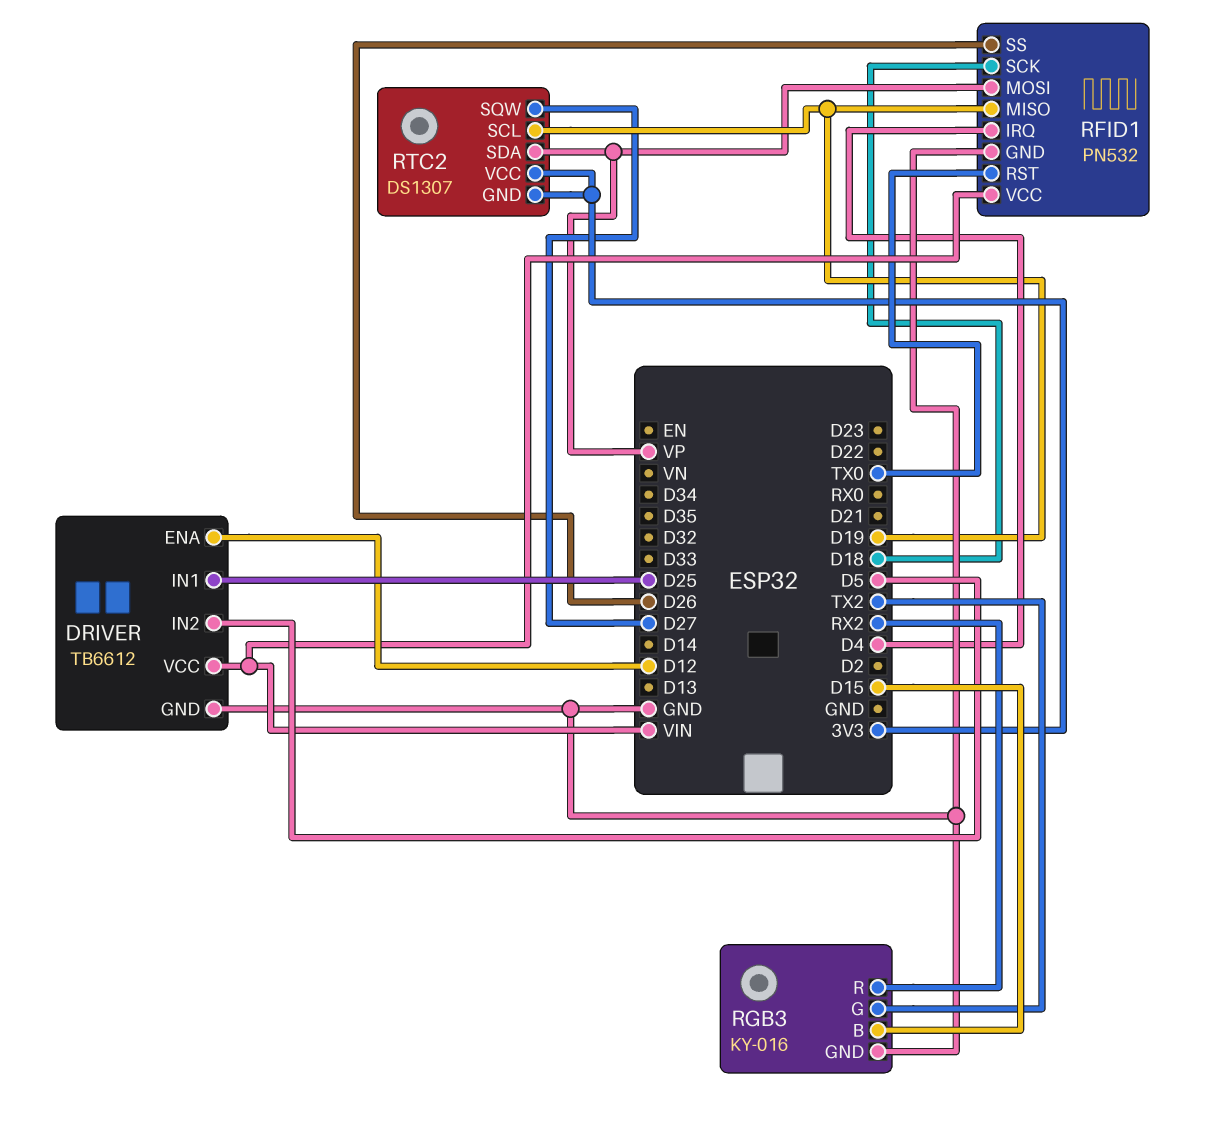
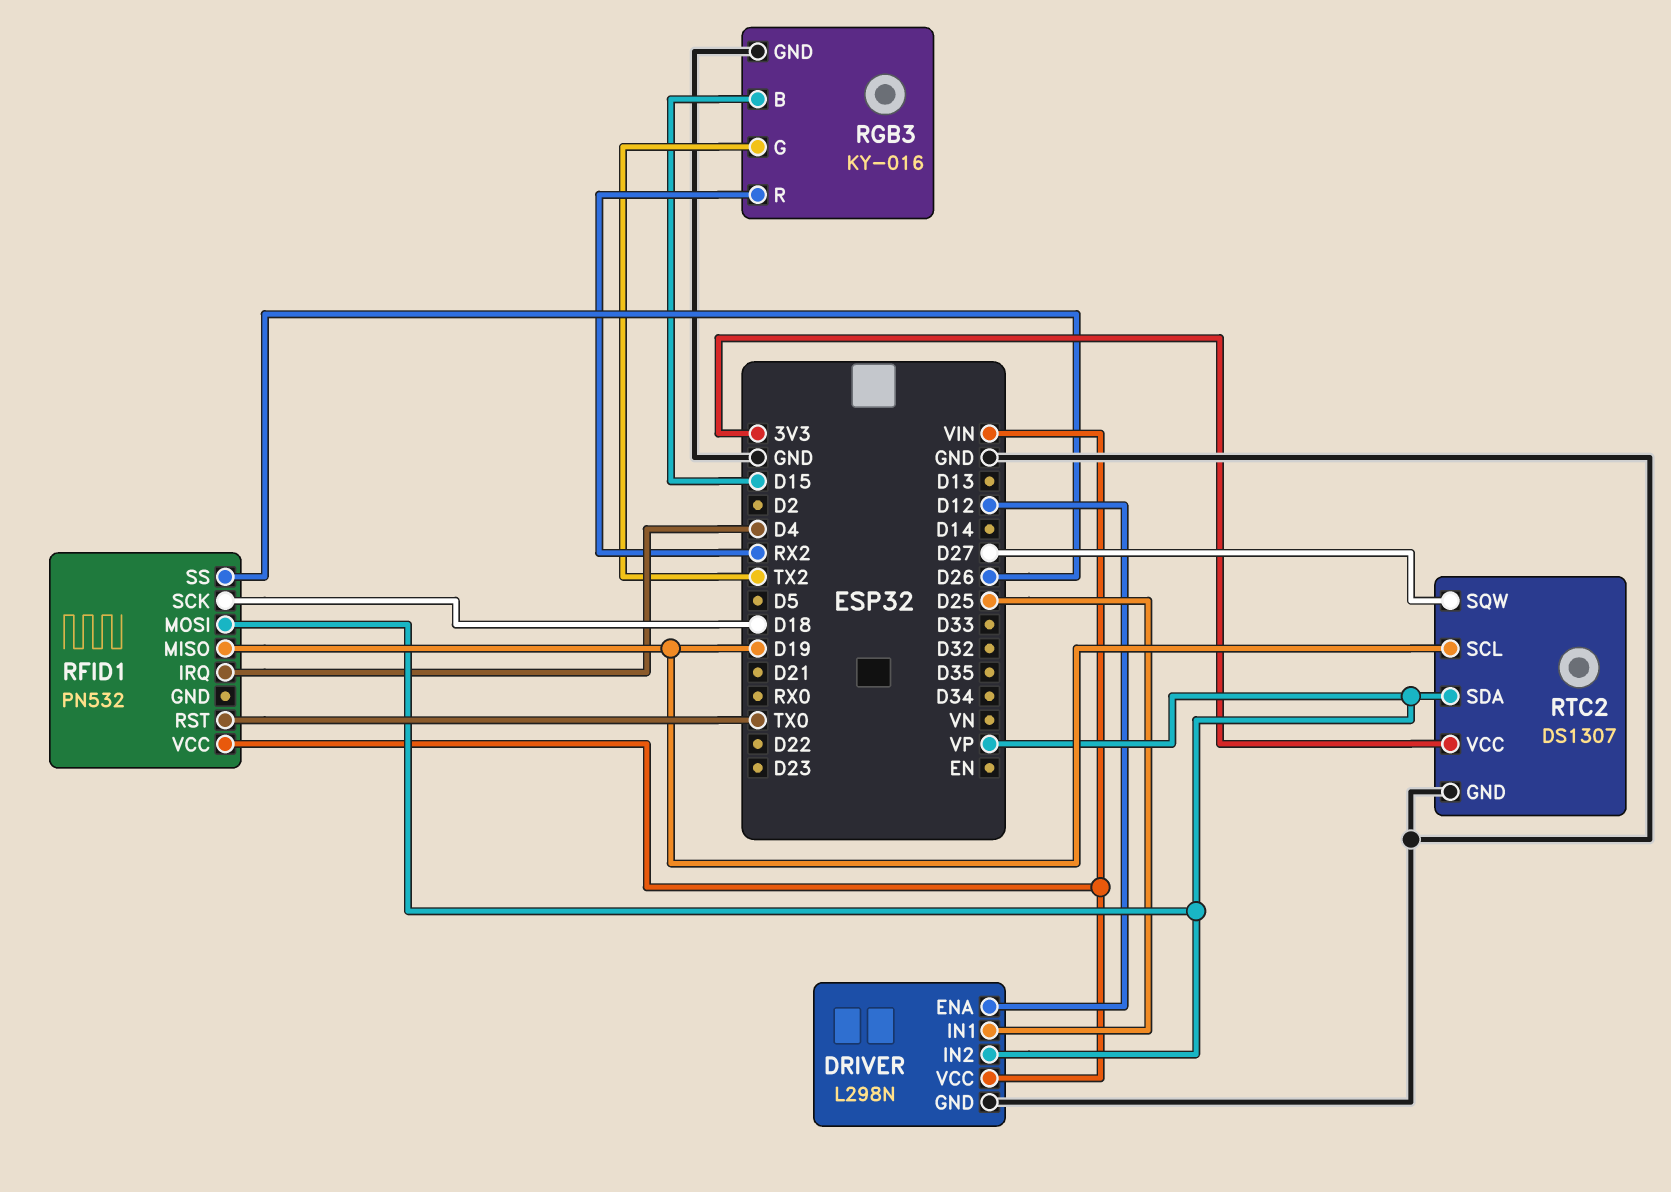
DRIVER: TB6612 -> L298N
DRIVER pin IN2: D5 -> VP
RFID1 pin GND: GND -> none
RTC2 pin GND: 3V3 -> GND

